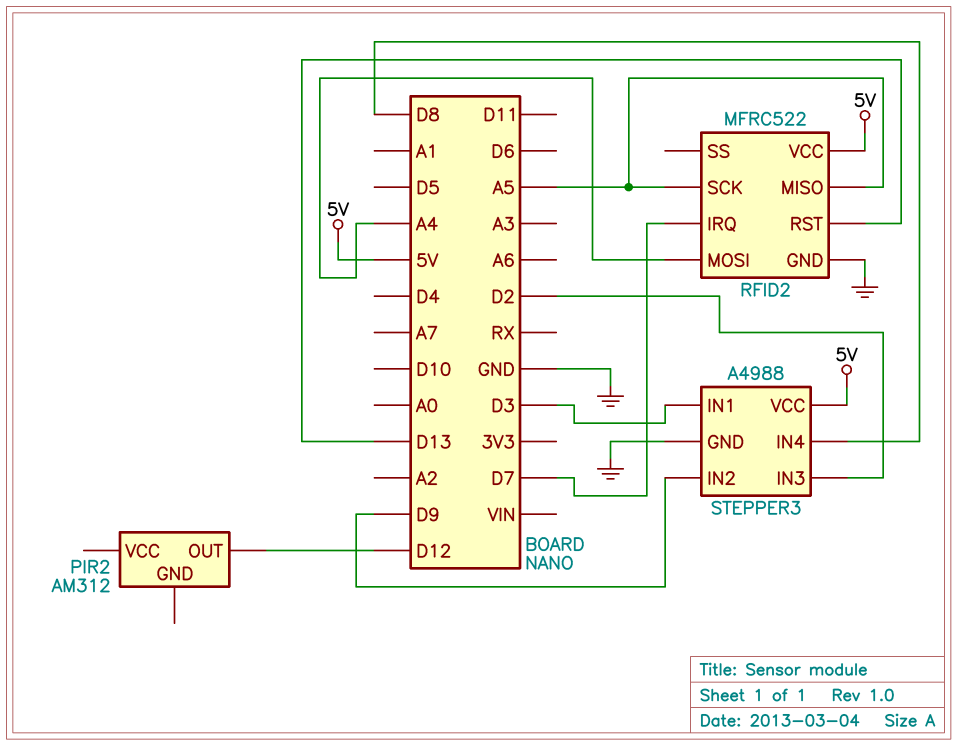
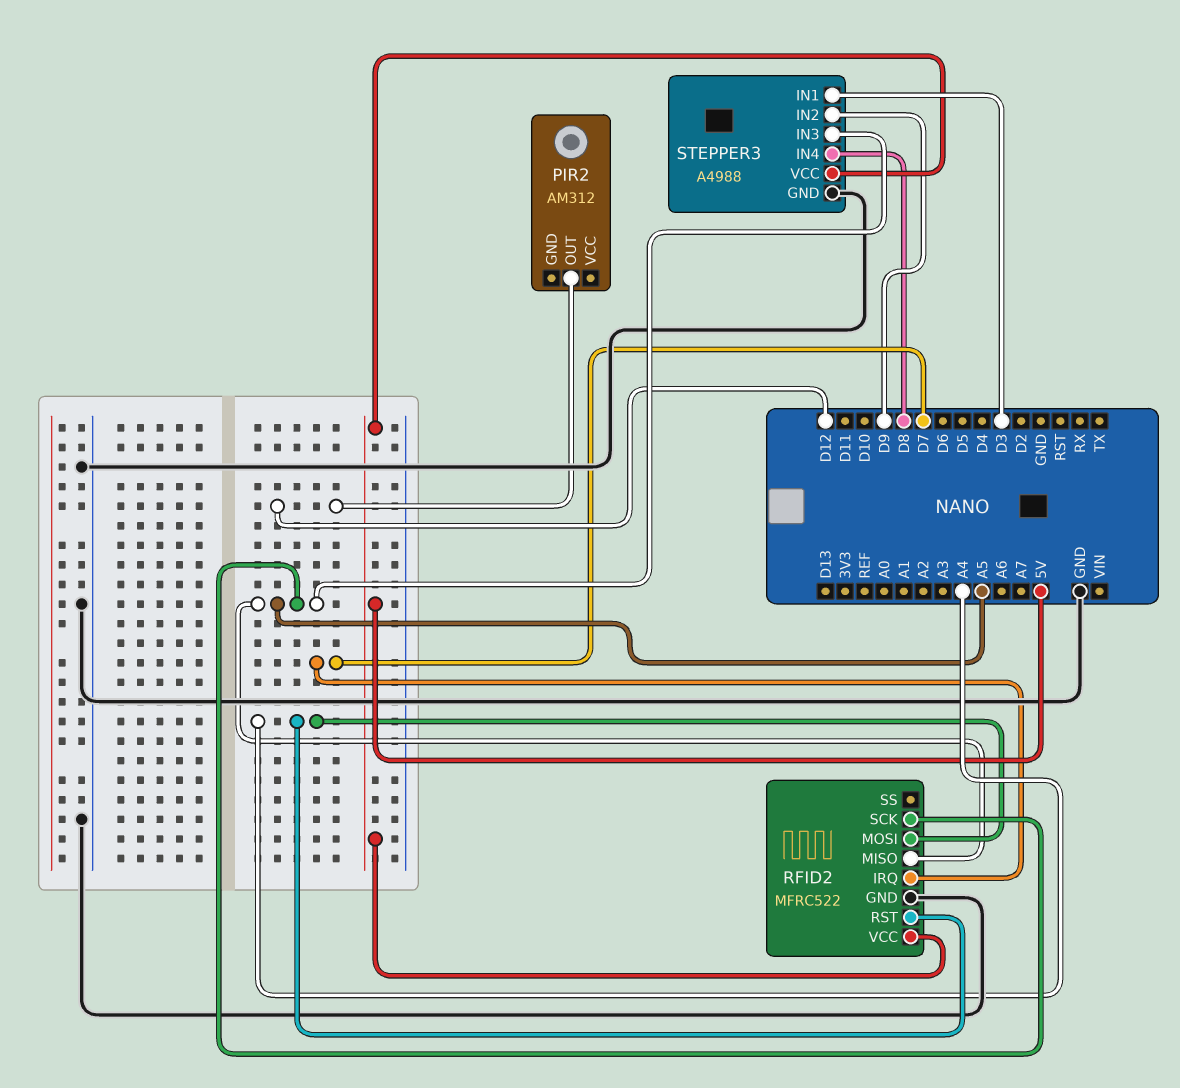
RFID2 pin RST: D13 -> A4
STEPPER3 pin IN3: D2 -> A5

